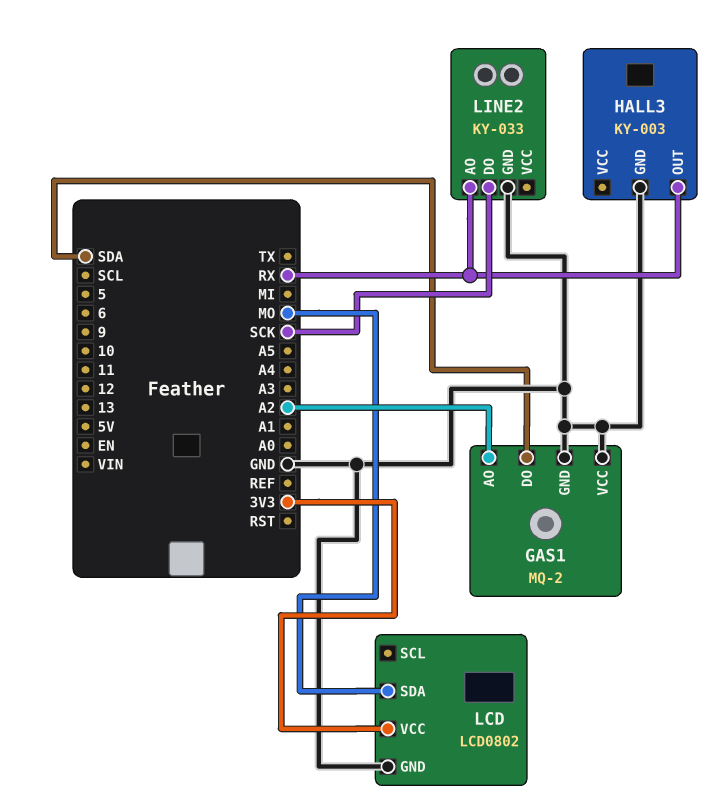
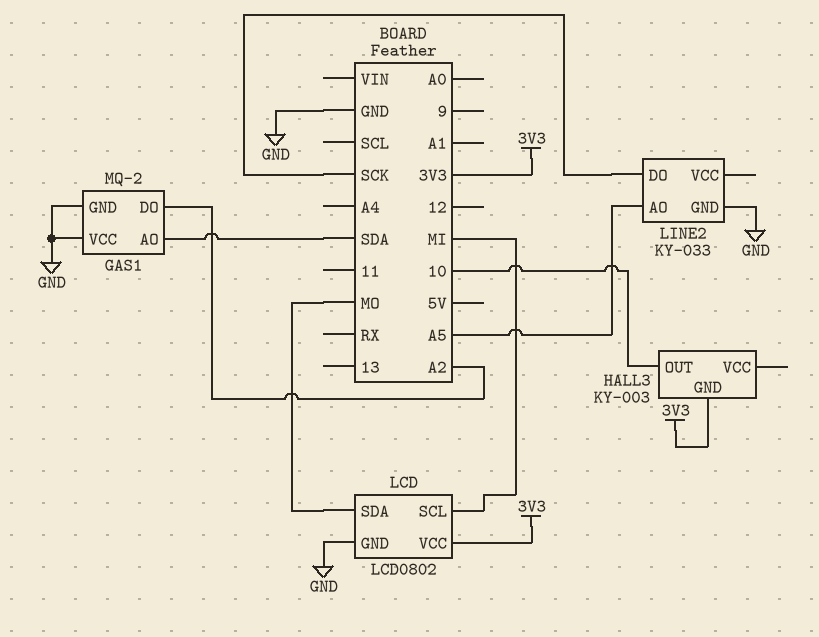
GAS1 pin AO: A2 -> SDA
GAS1 pin DO: SDA -> A2
HALL3 pin GND: GND -> 3V3
HALL3 pin OUT: RX -> 10
LCD pin SCL: none -> MI
LINE2 pin AO: RX -> A5

